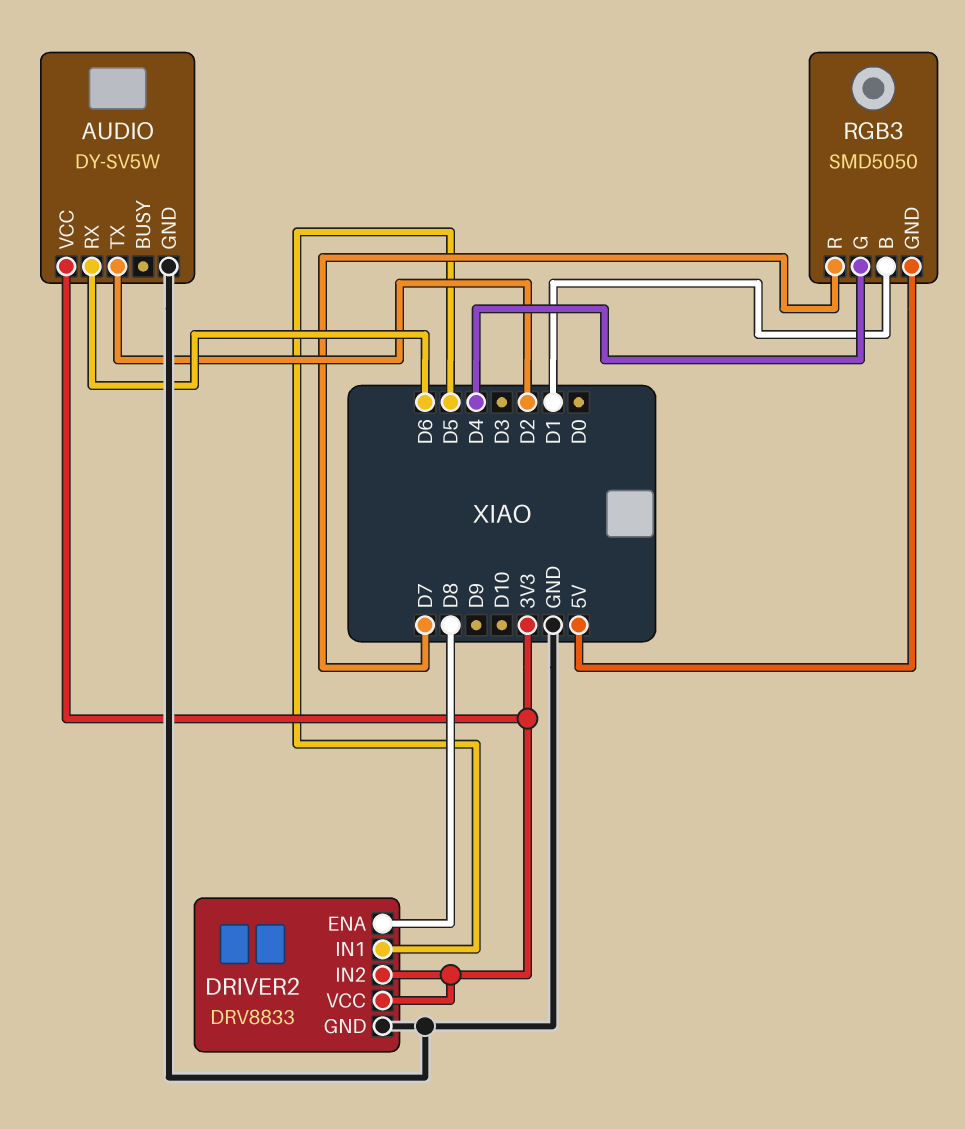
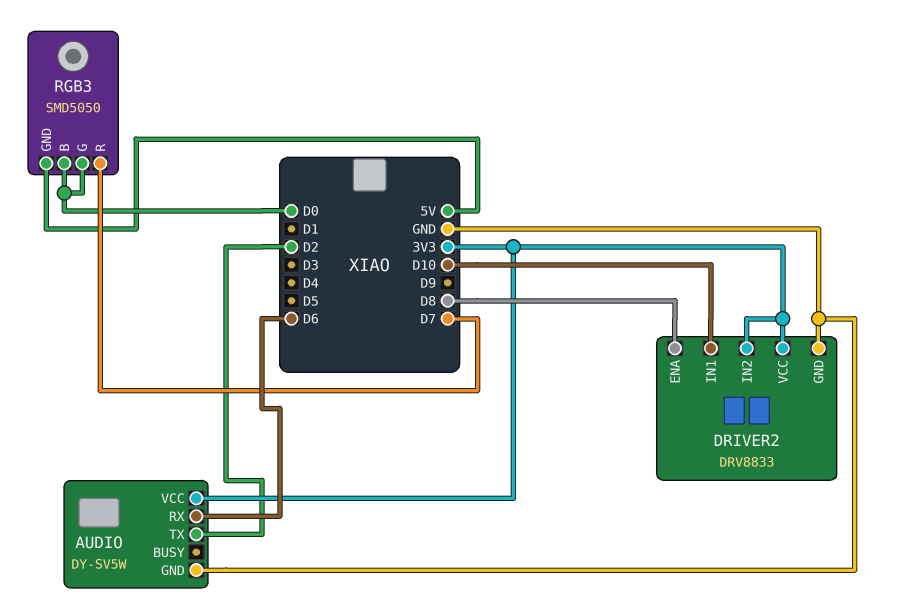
DRIVER2 pin IN1: D5 -> D10
RGB3 pin B: D1 -> D0
RGB3 pin G: D4 -> D0

